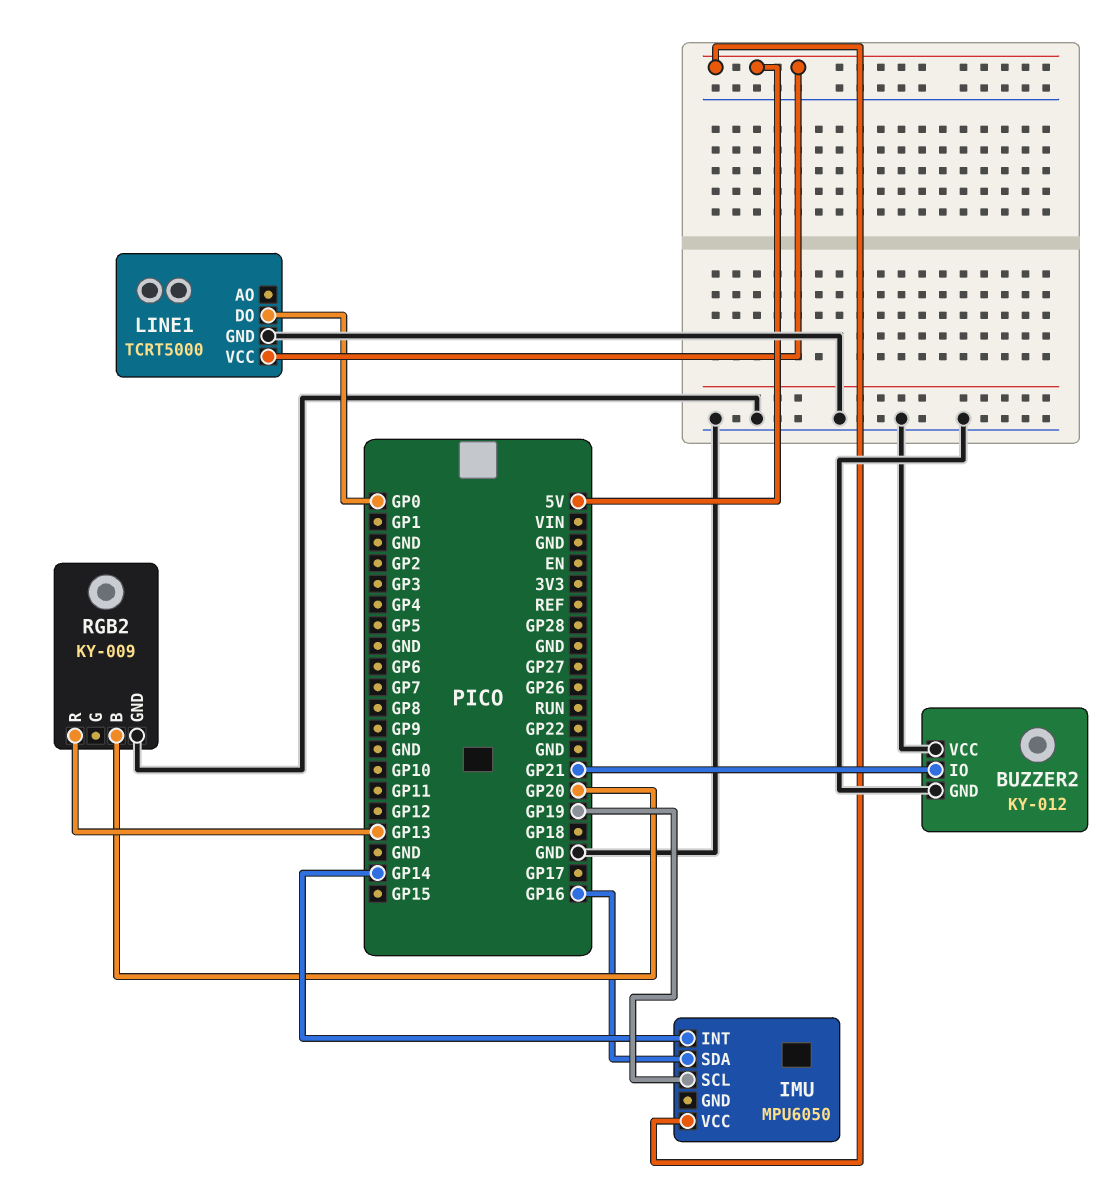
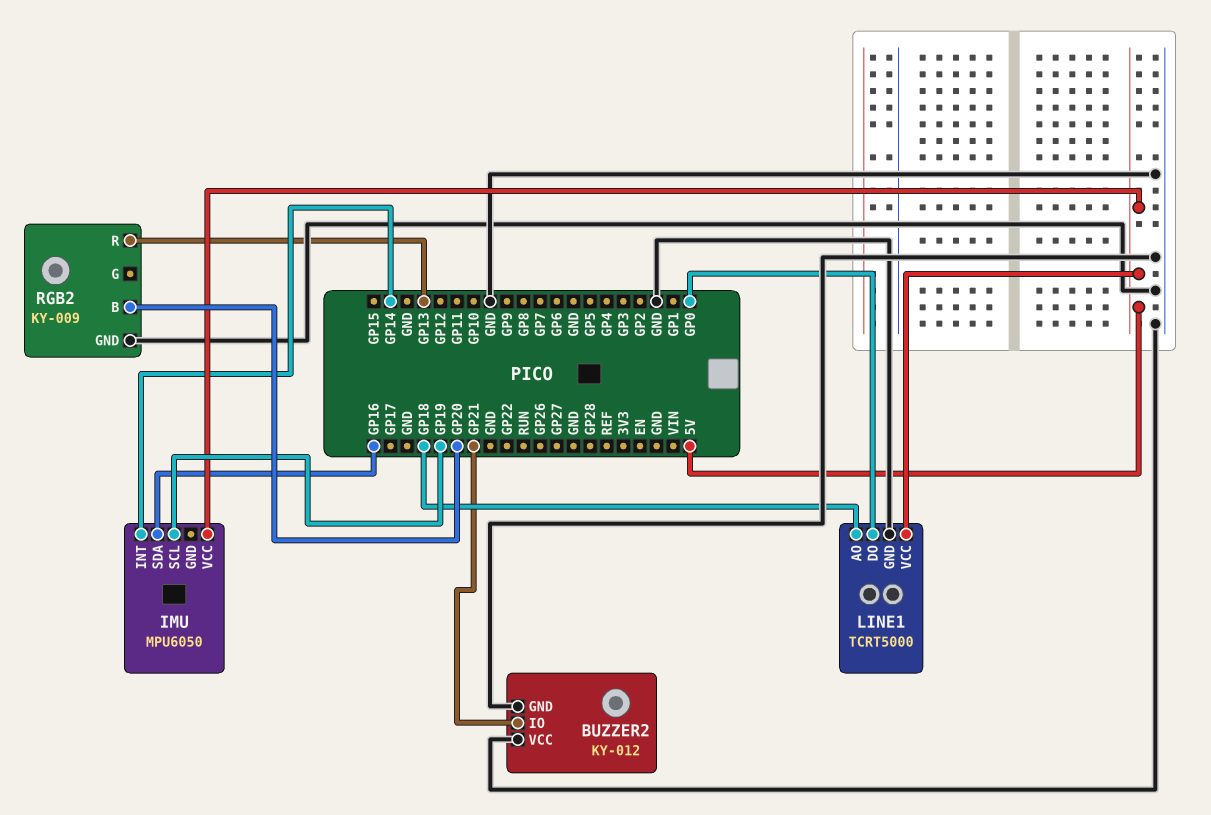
LINE1 pin AO: none -> GP18

